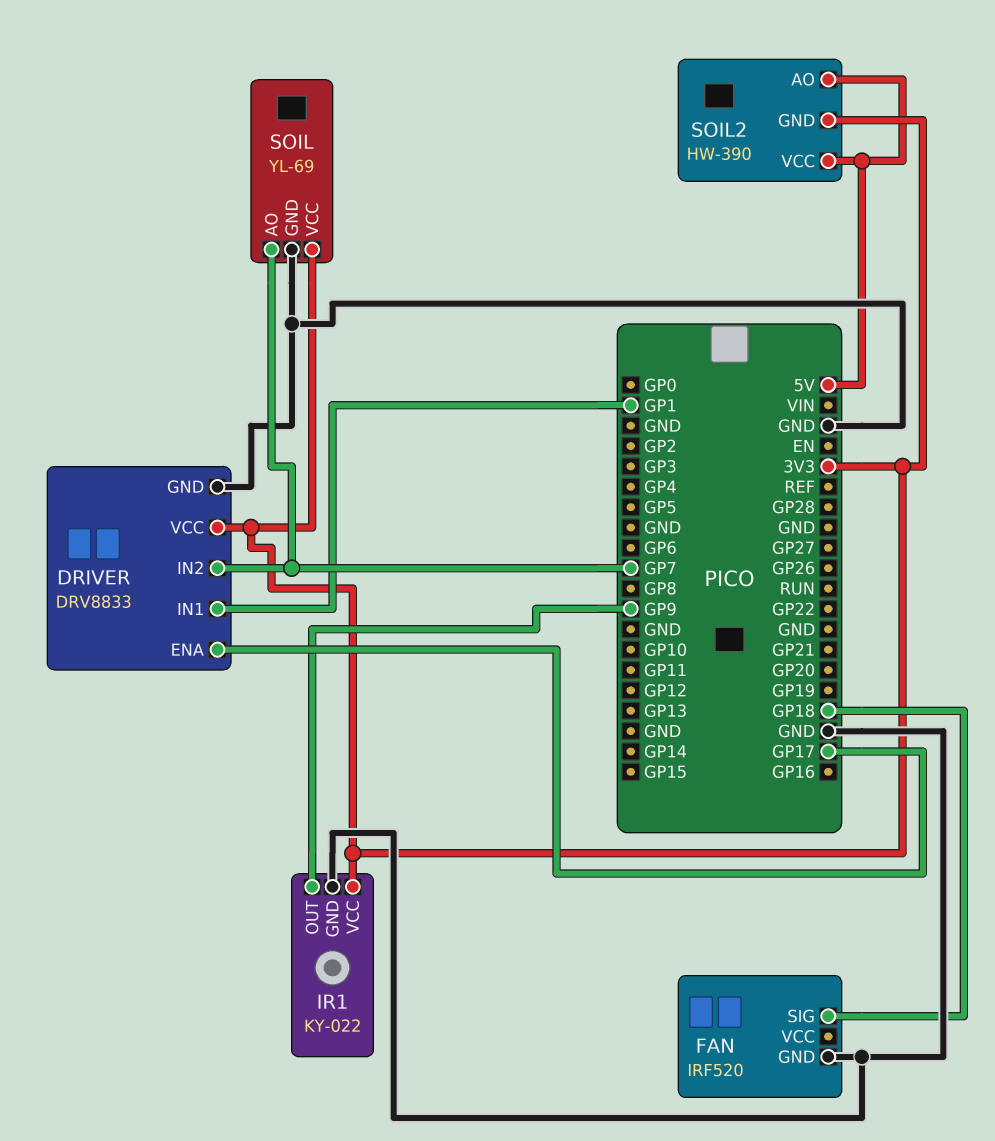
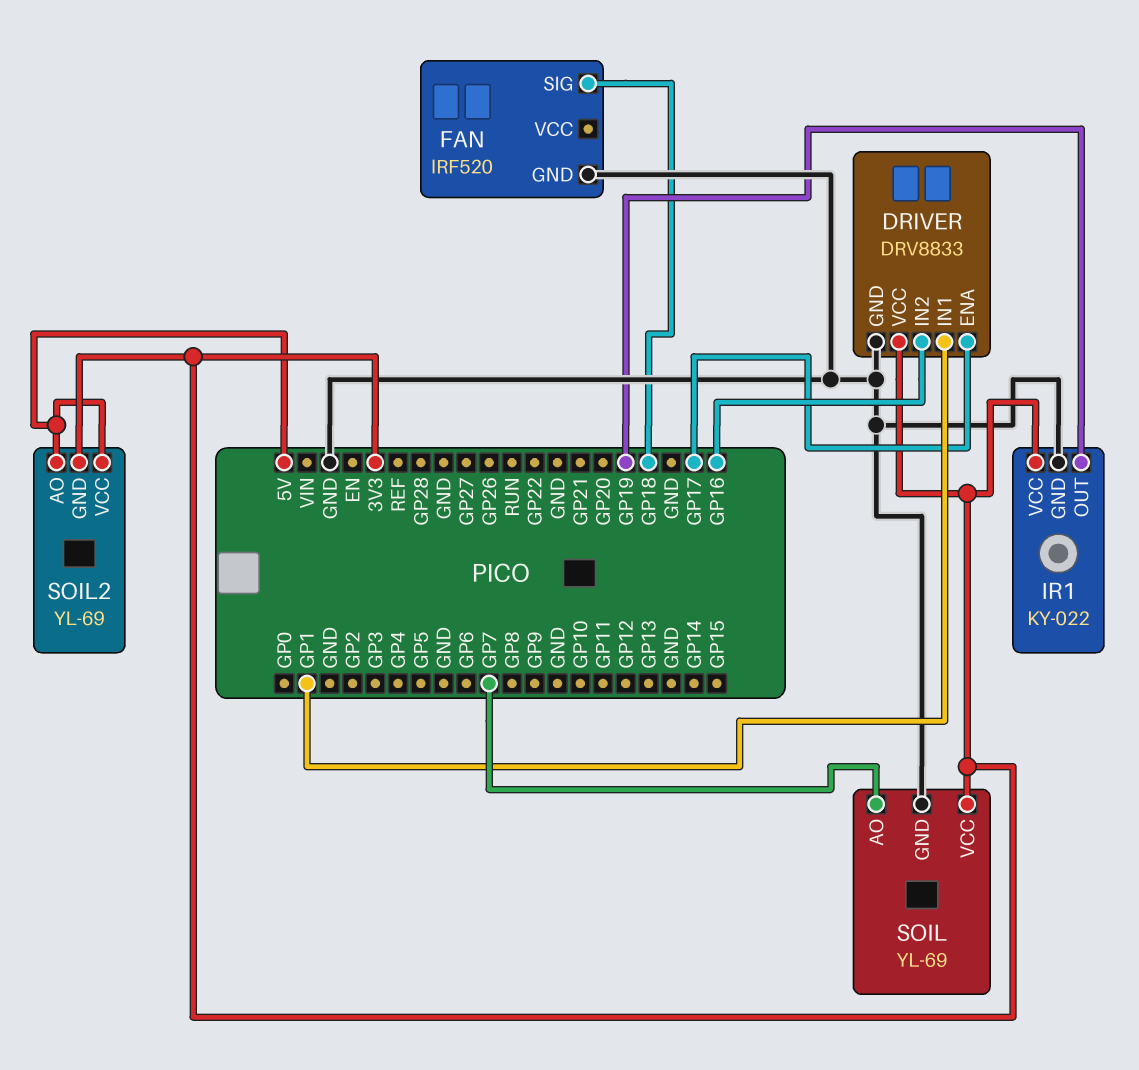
DRIVER pin IN2: GP7 -> GP16
IR1 pin OUT: GP9 -> GP19
SOIL2: HW-390 -> YL-69

